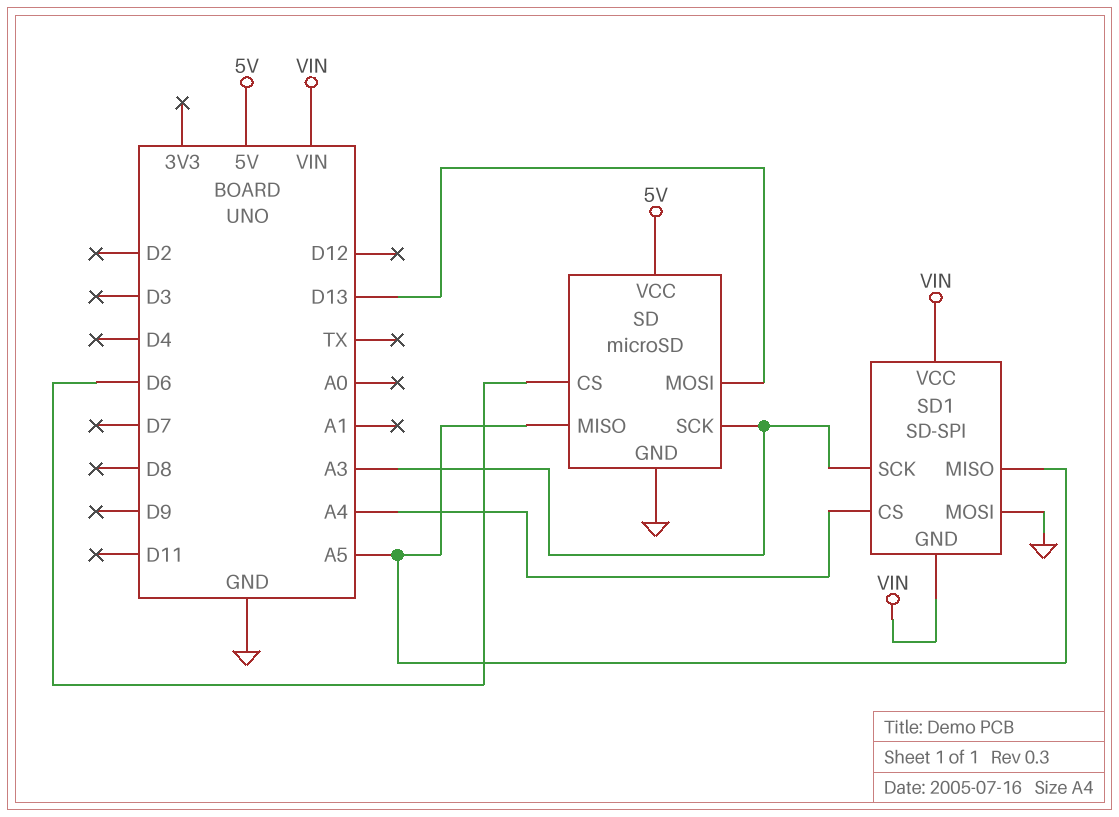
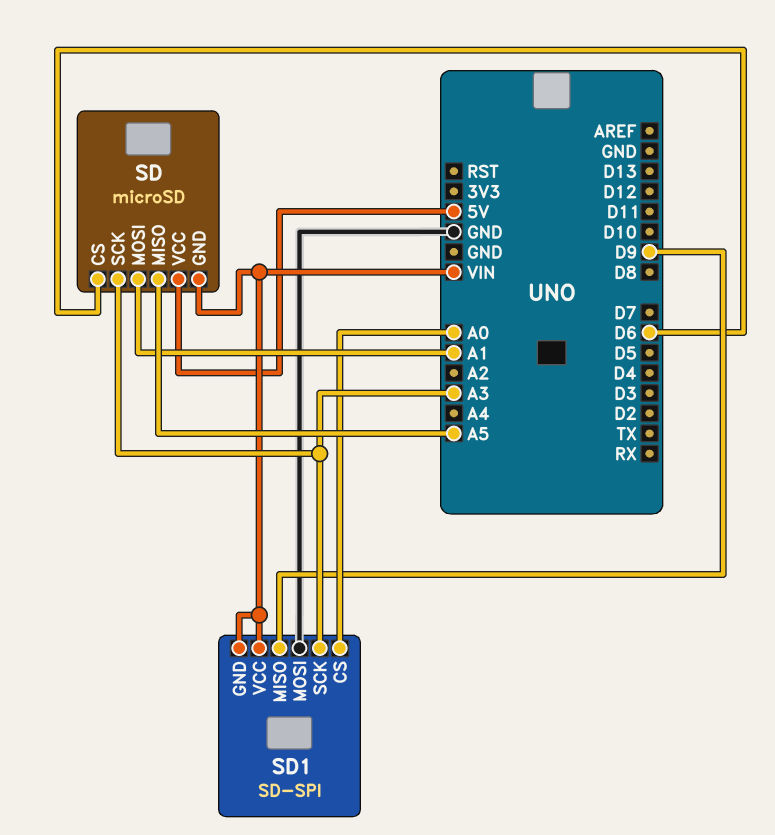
SD pin GND: GND -> VIN
SD pin MOSI: D13 -> A1
SD1 pin CS: A4 -> A0
SD1 pin MISO: A5 -> D9

